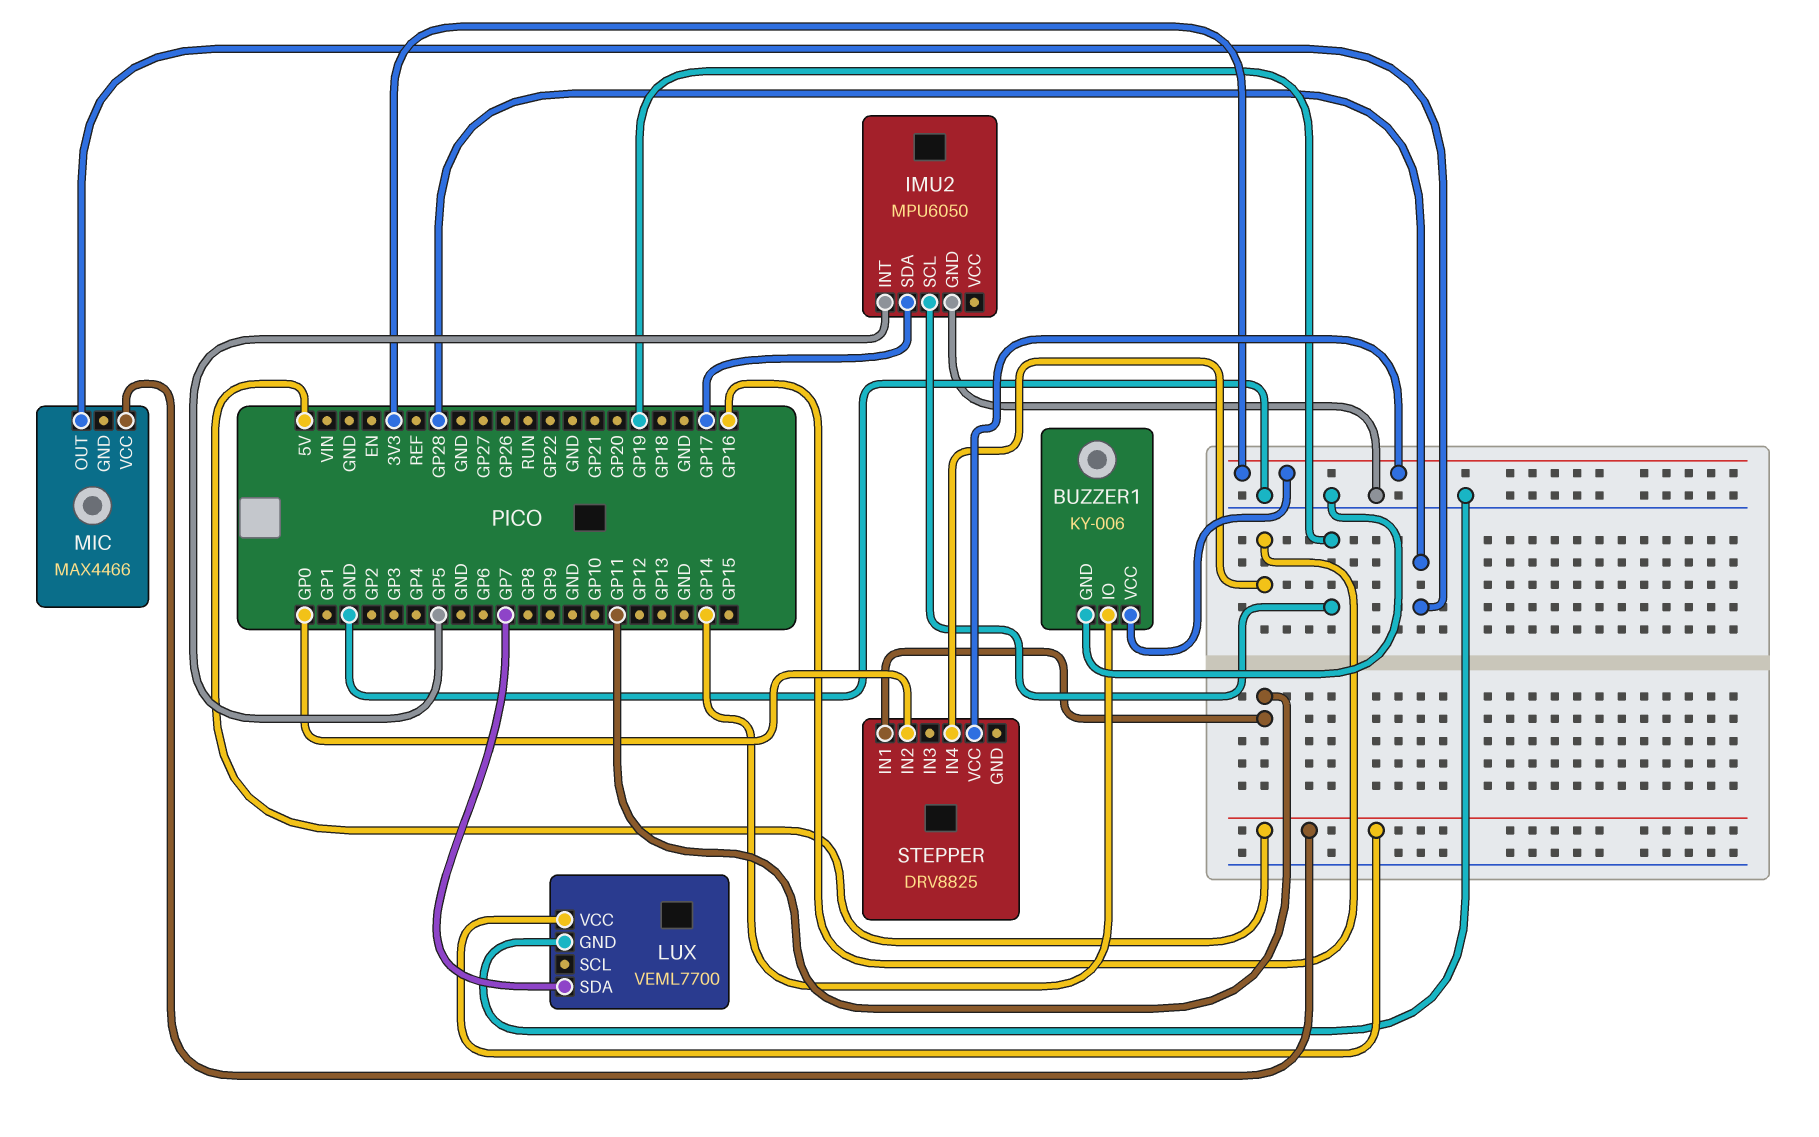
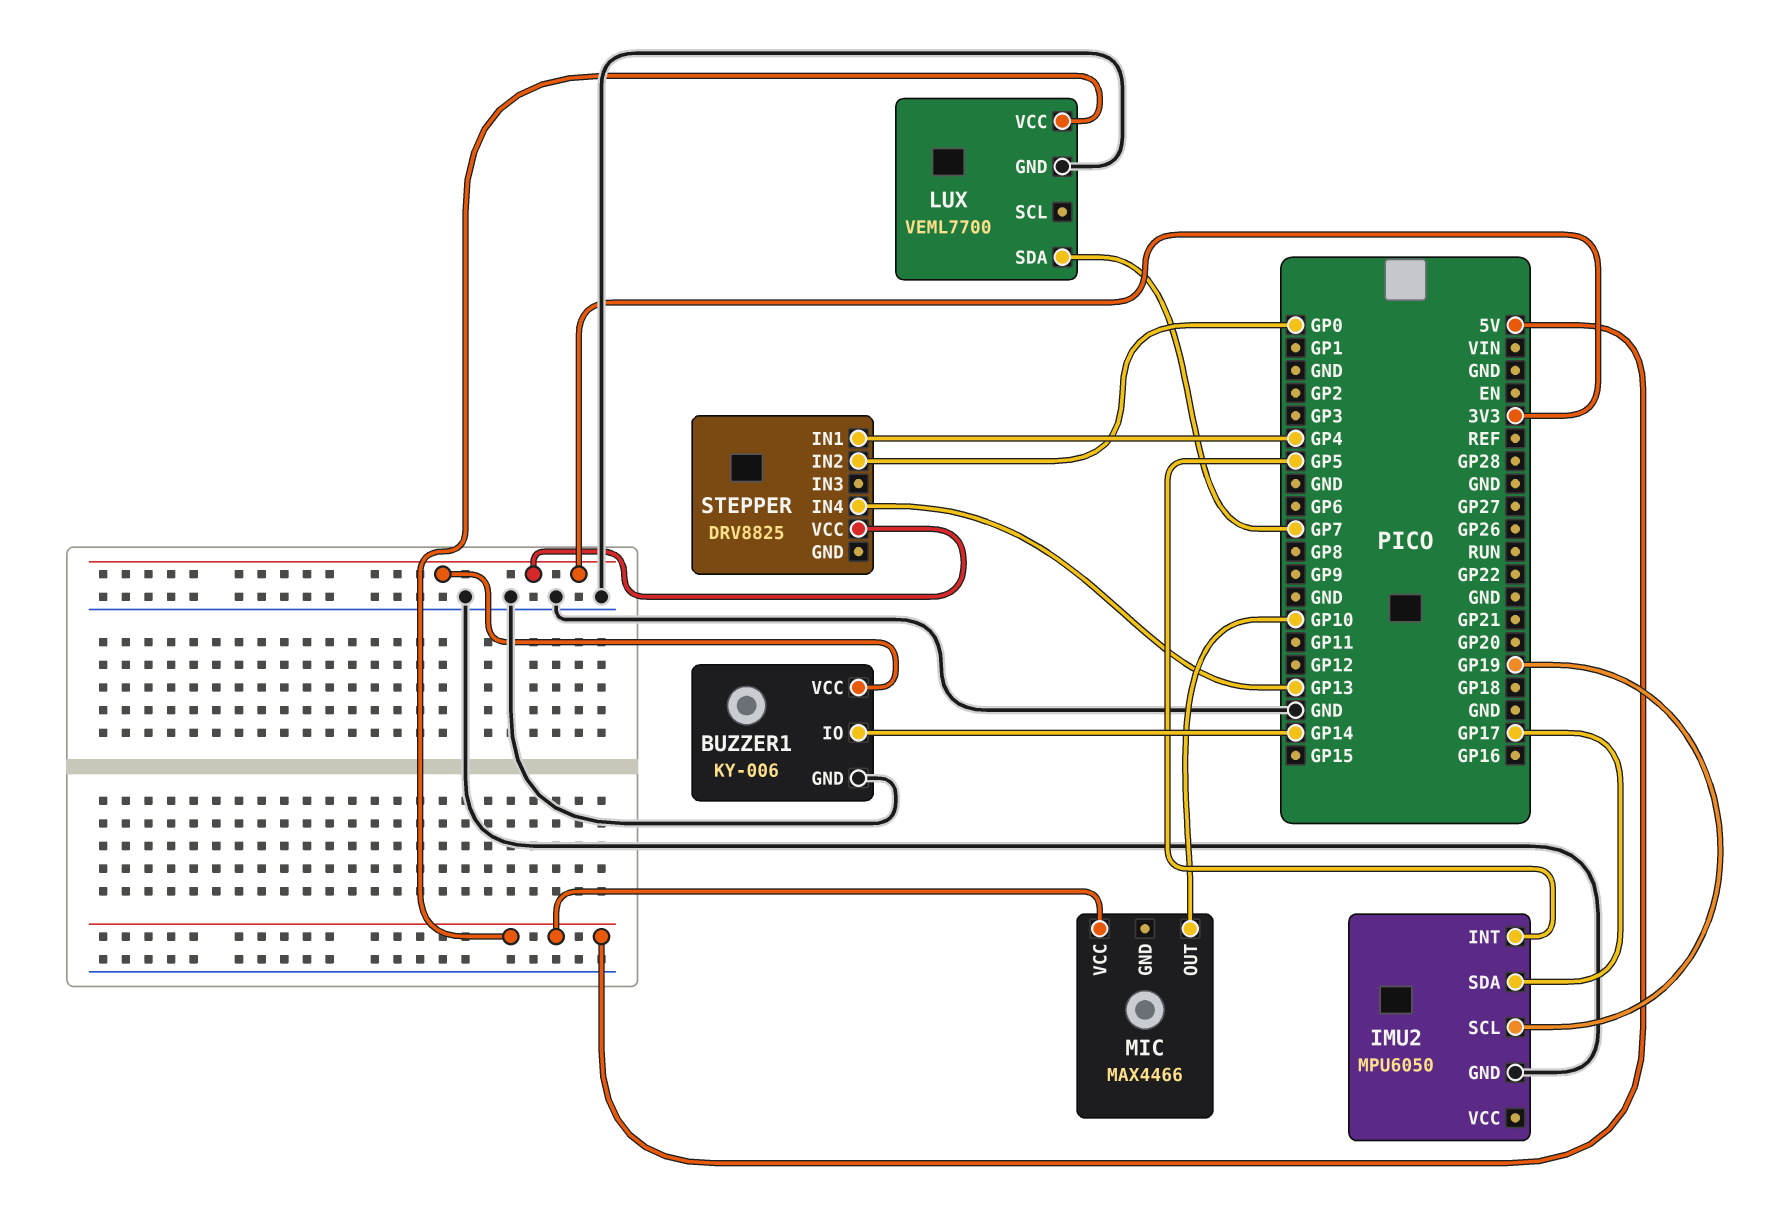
MIC pin OUT: GP28 -> GP10
STEPPER pin IN1: GP11 -> GP4
STEPPER pin IN4: GP16 -> GP13

